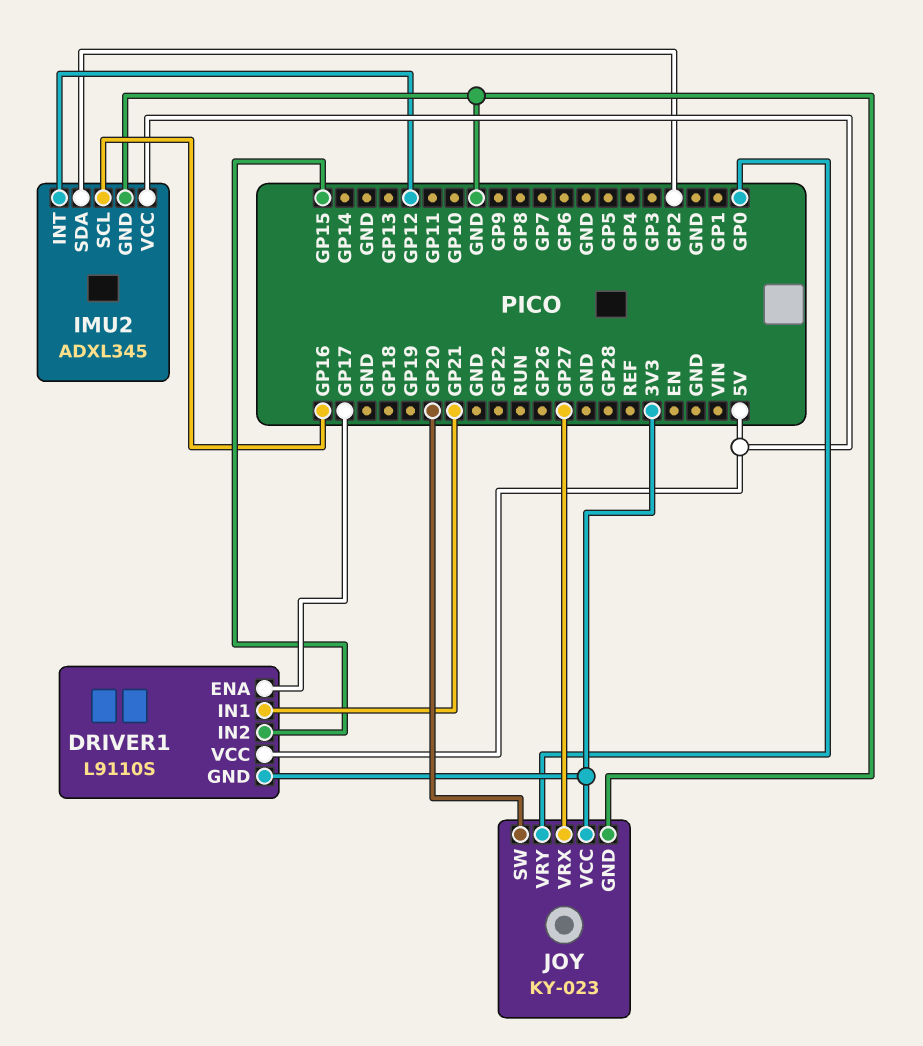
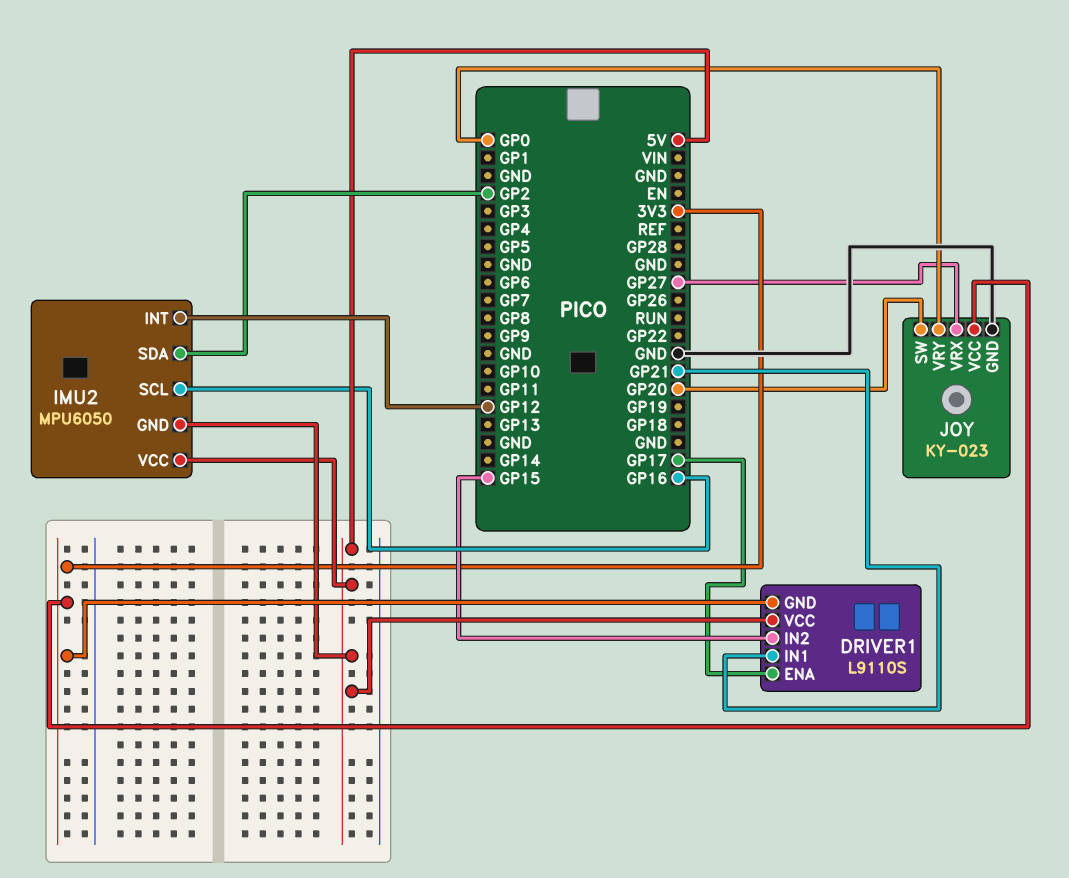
IMU2: ADXL345 -> MPU6050
IMU2 pin GND: GND -> 5V

